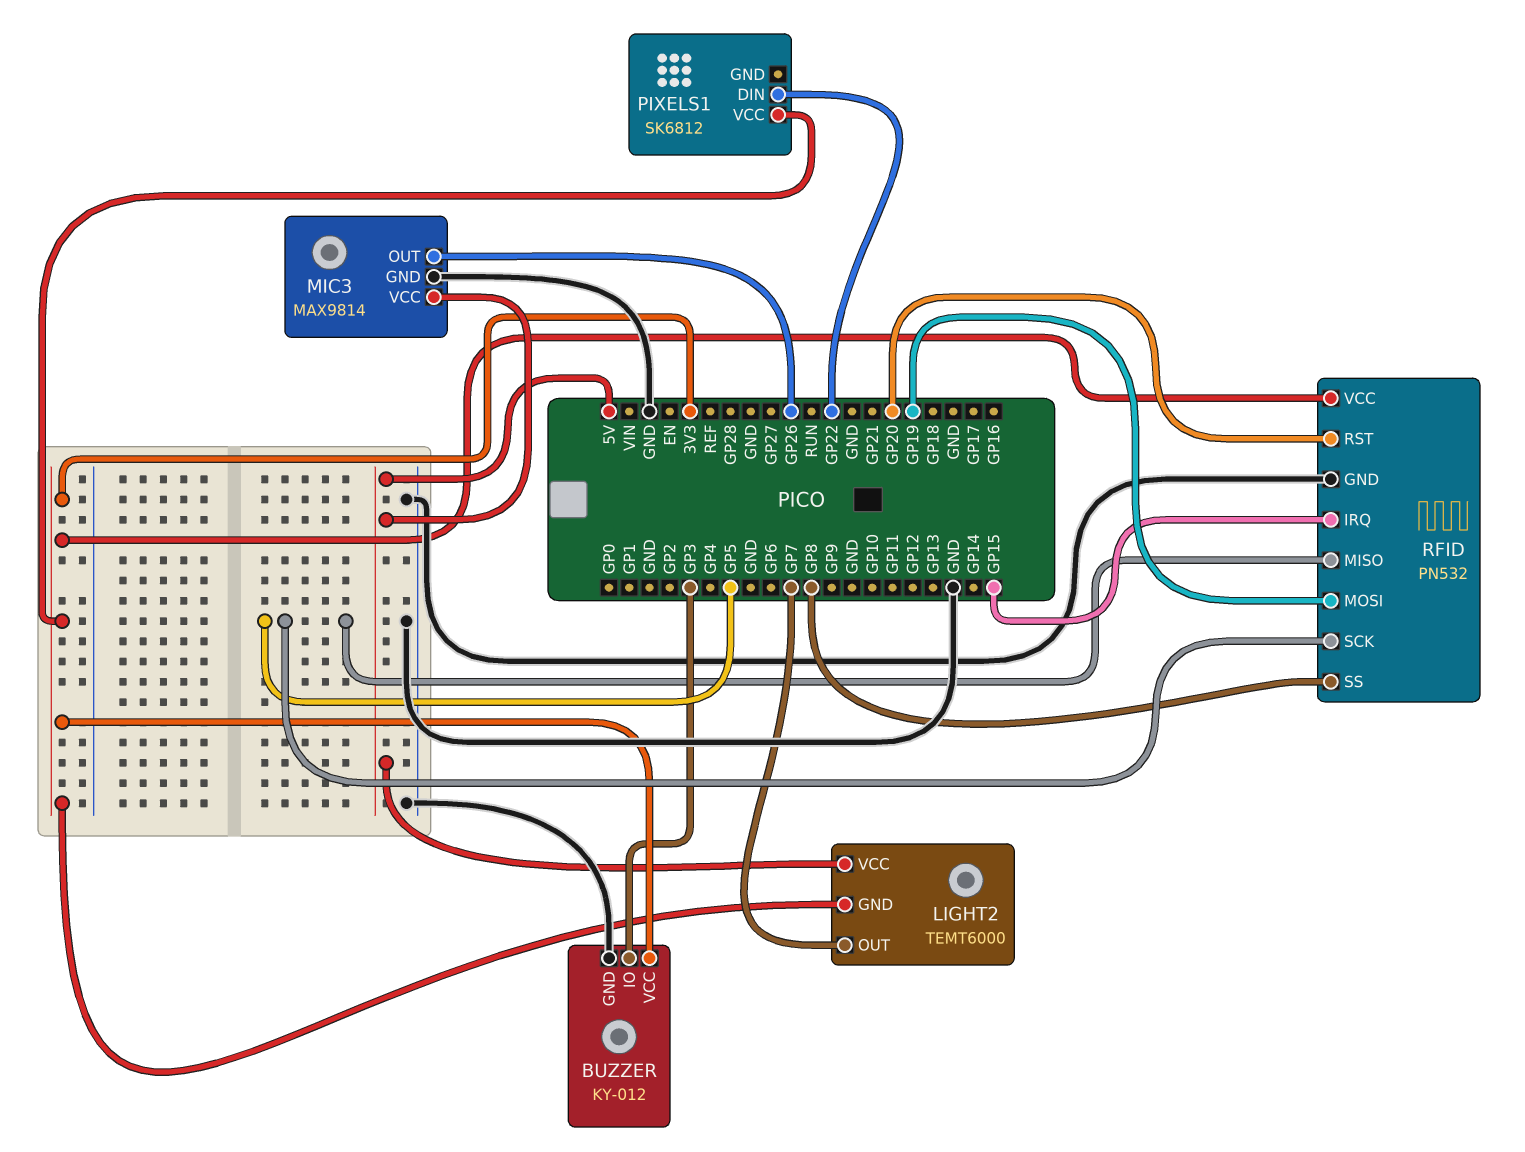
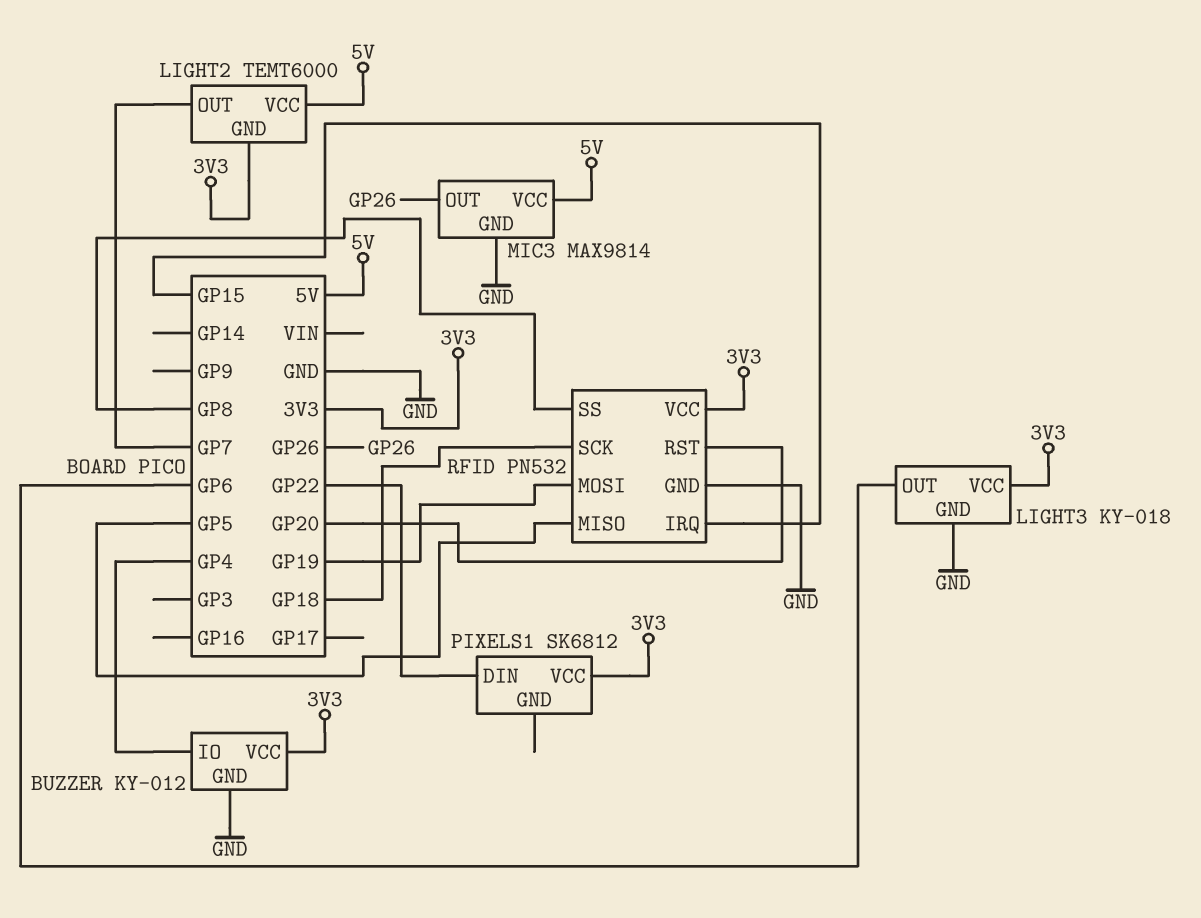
BUZZER pin IO: GP3 -> GP4
LIGHT3: none -> KY-018
LIGHT3 pin GND: none -> GND
LIGHT3 pin OUT: none -> GP6
LIGHT3 pin VCC: none -> 3V3
RFID pin SCK: GP5 -> GP18

